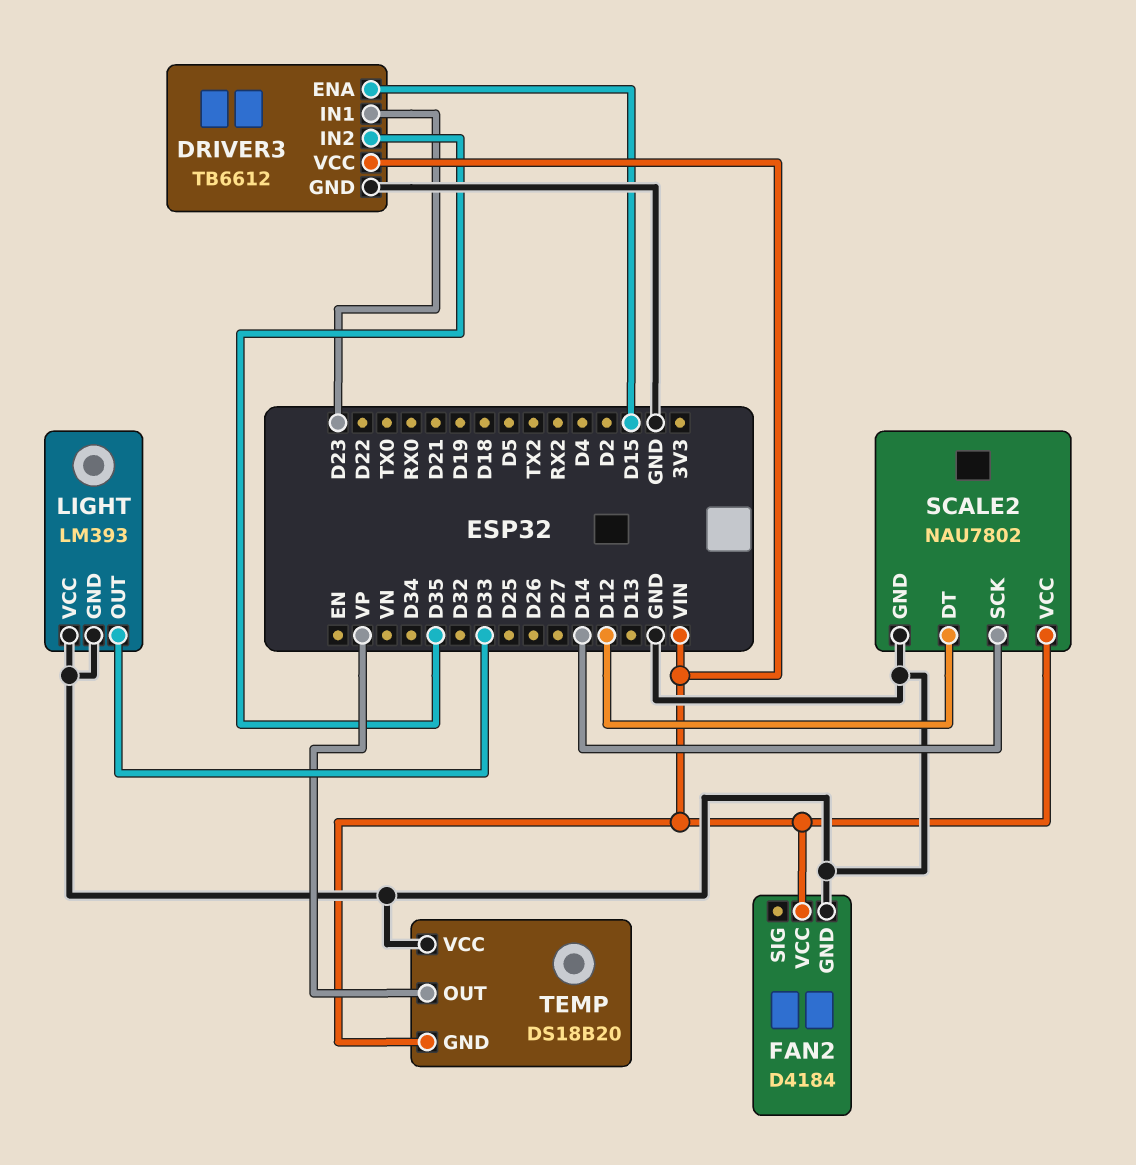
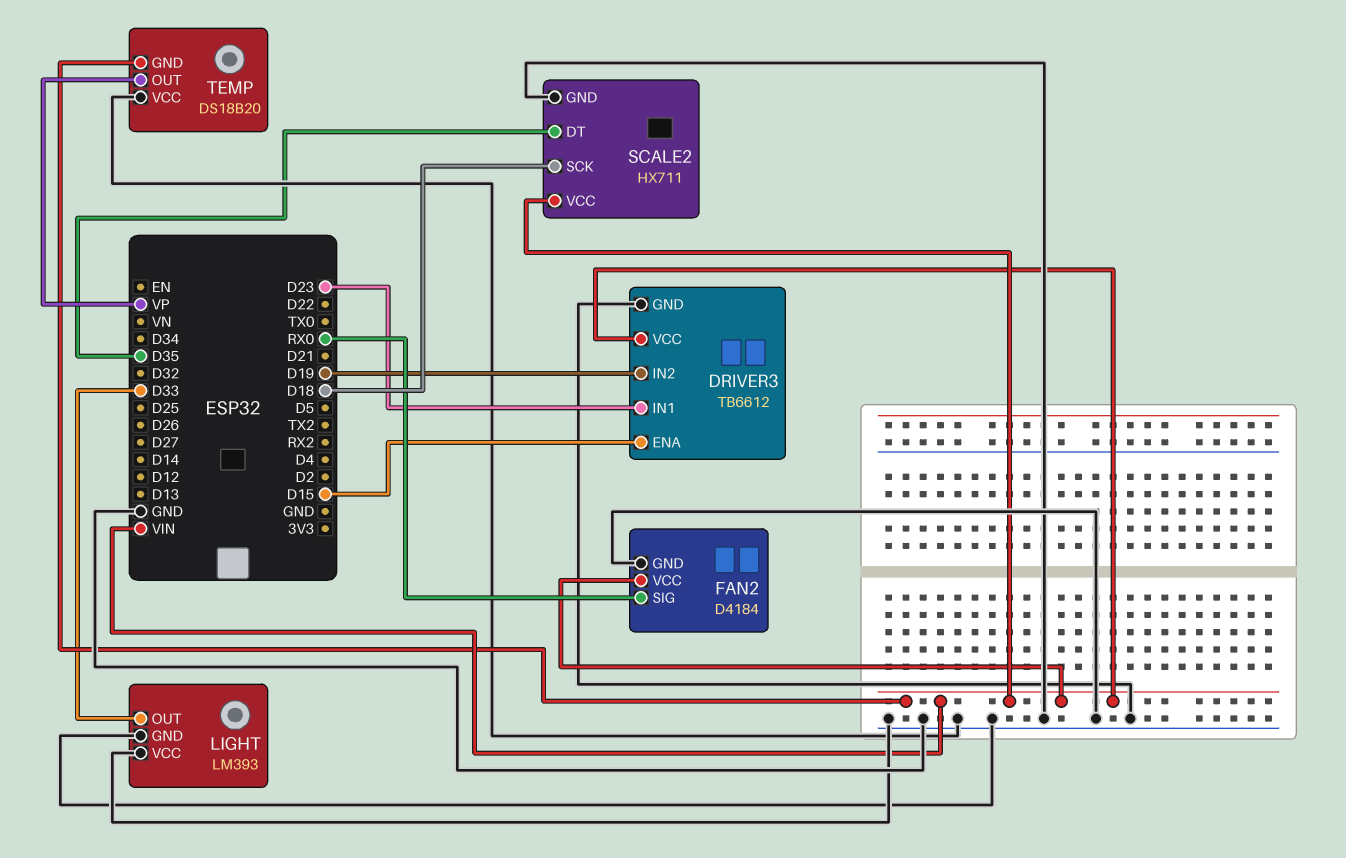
DRIVER3 pin IN2: D35 -> D19
FAN2 pin SIG: none -> RX0
SCALE2: NAU7802 -> HX711
SCALE2 pin DT: D12 -> D35
SCALE2 pin SCK: D14 -> D18

